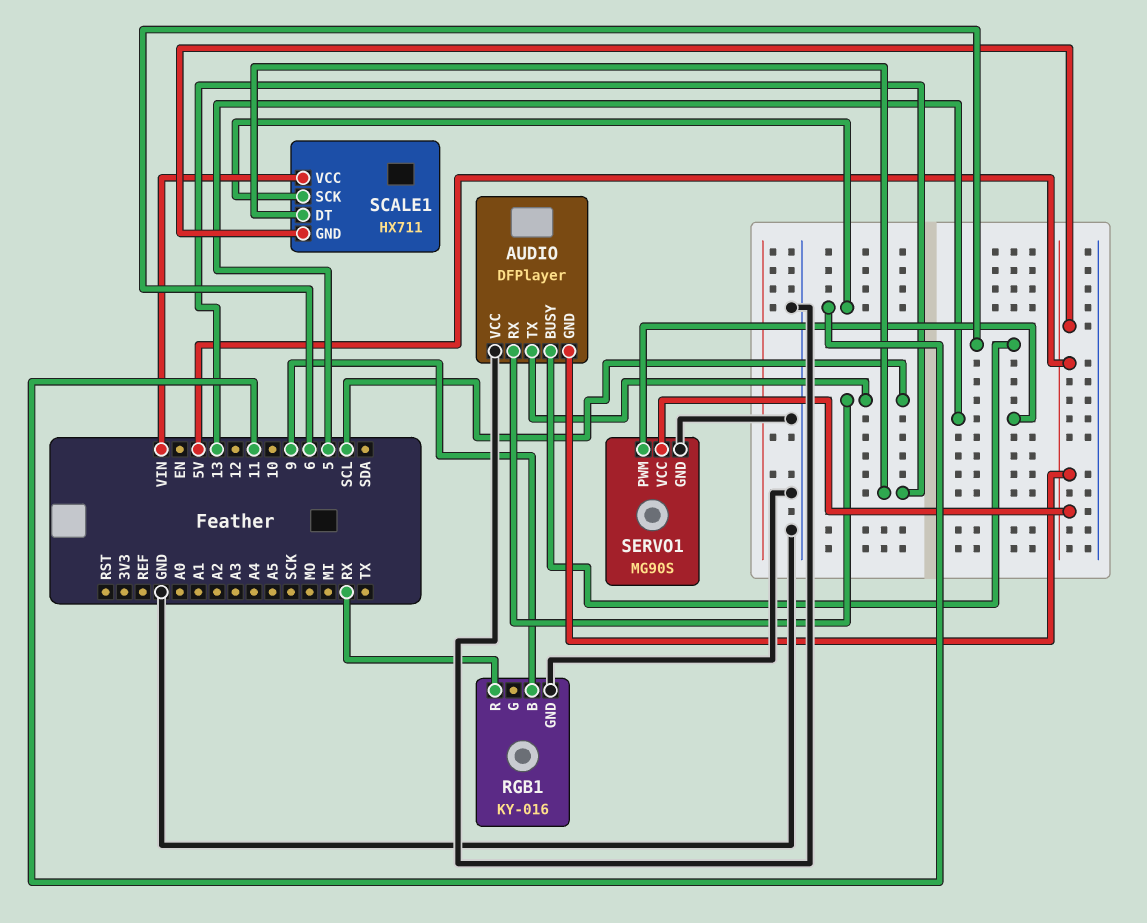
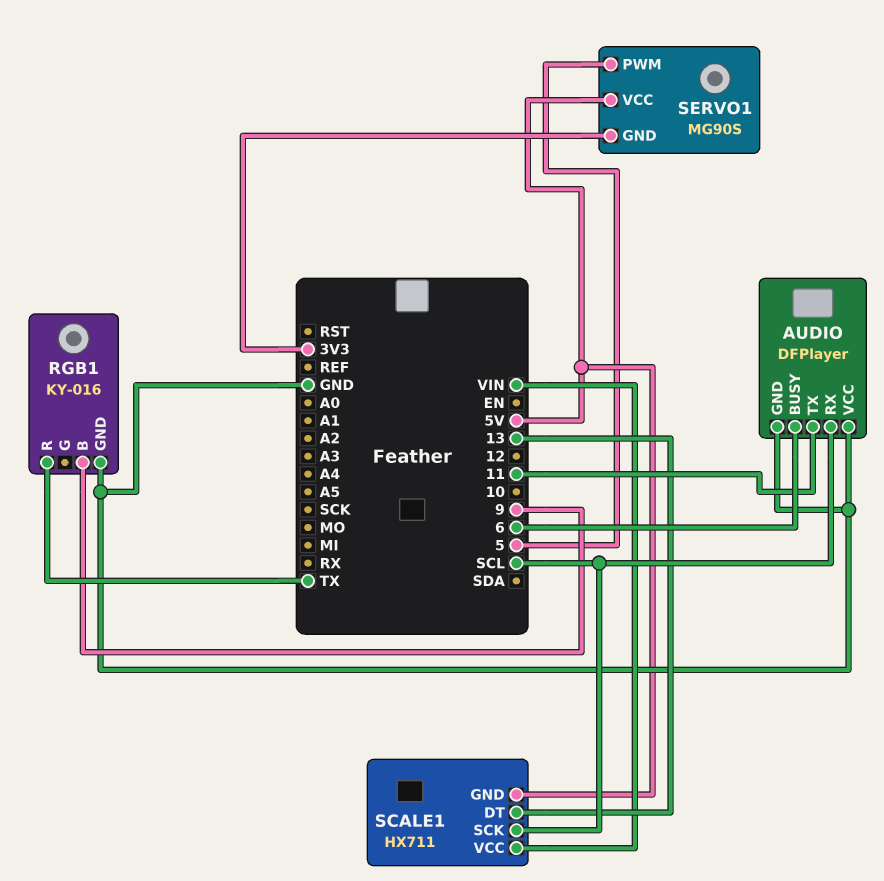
AUDIO pin GND: 5V -> GND
AUDIO pin TX: SCL -> 11
RGB1 pin R: RX -> TX
SCALE1 pin SCK: 11 -> SCL
SERVO1 pin GND: GND -> 3V3

